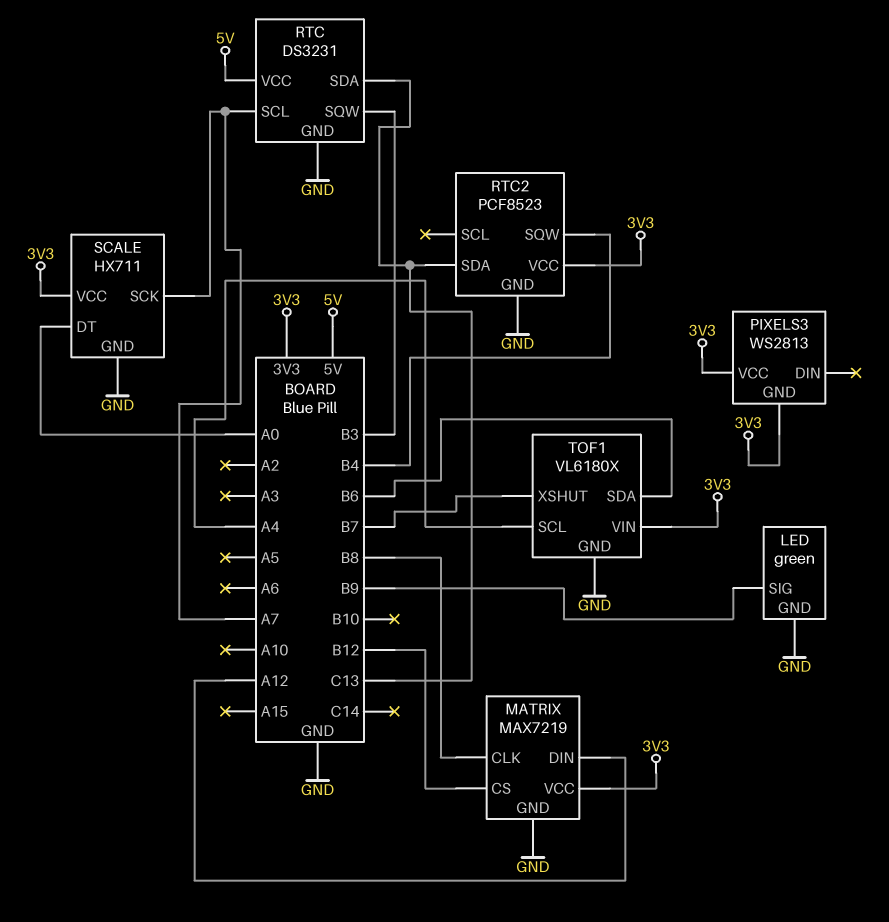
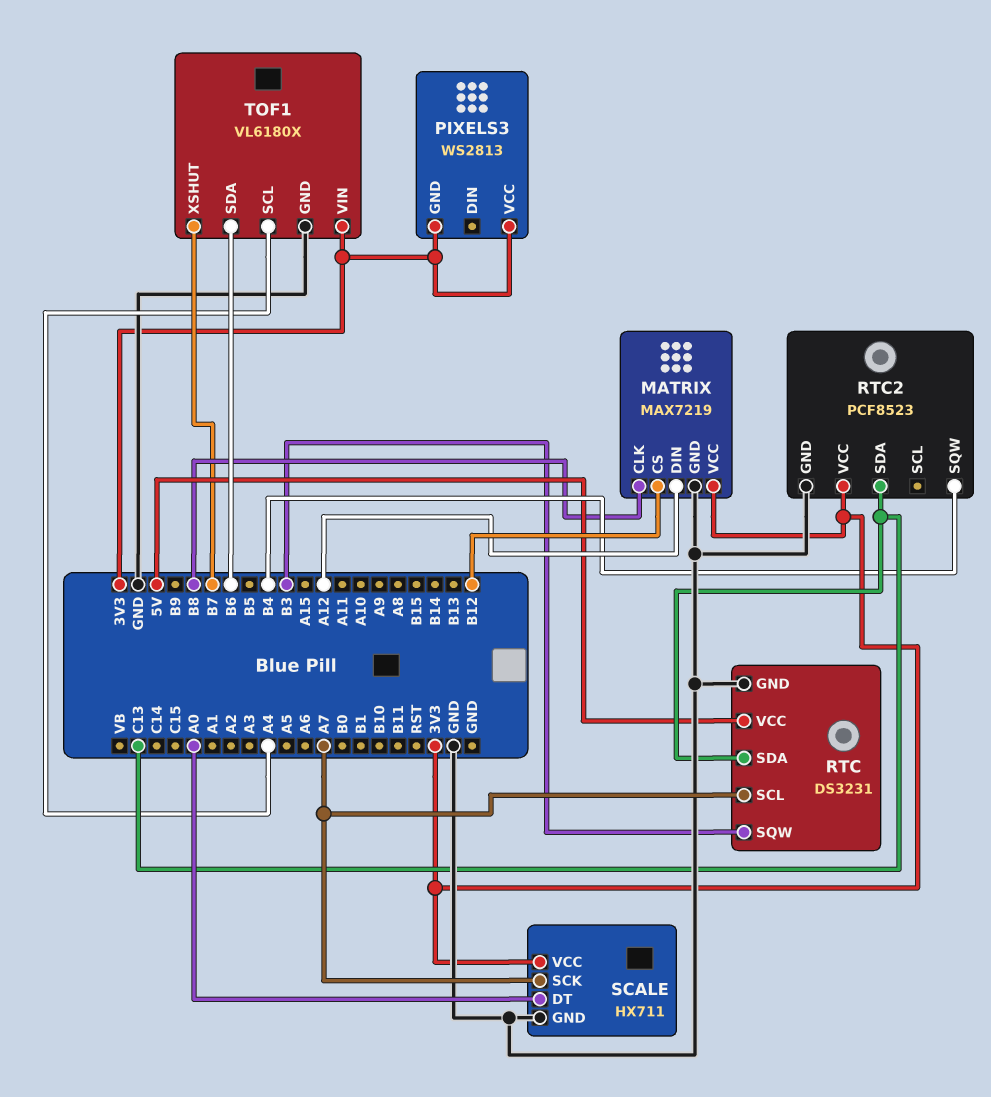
LED: green -> none
LED pin GND: GND -> none
LED pin SIG: B9 -> none

